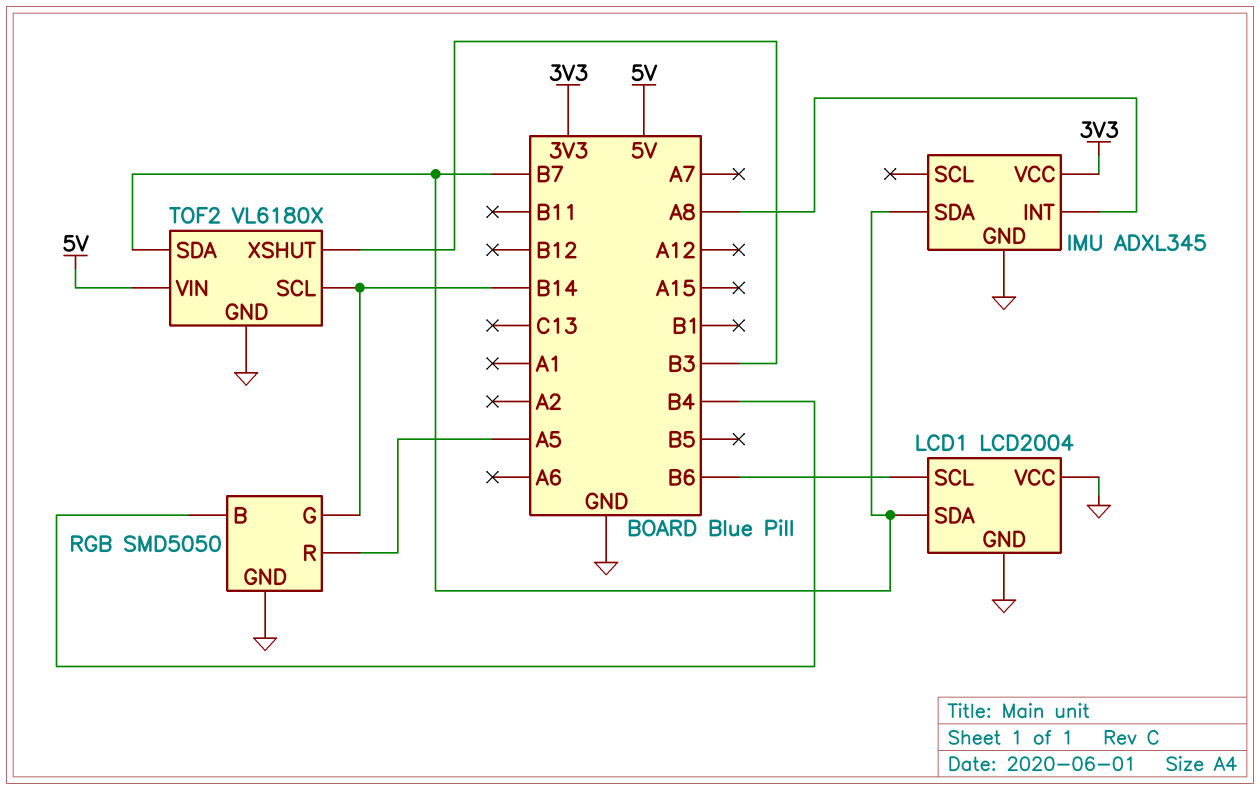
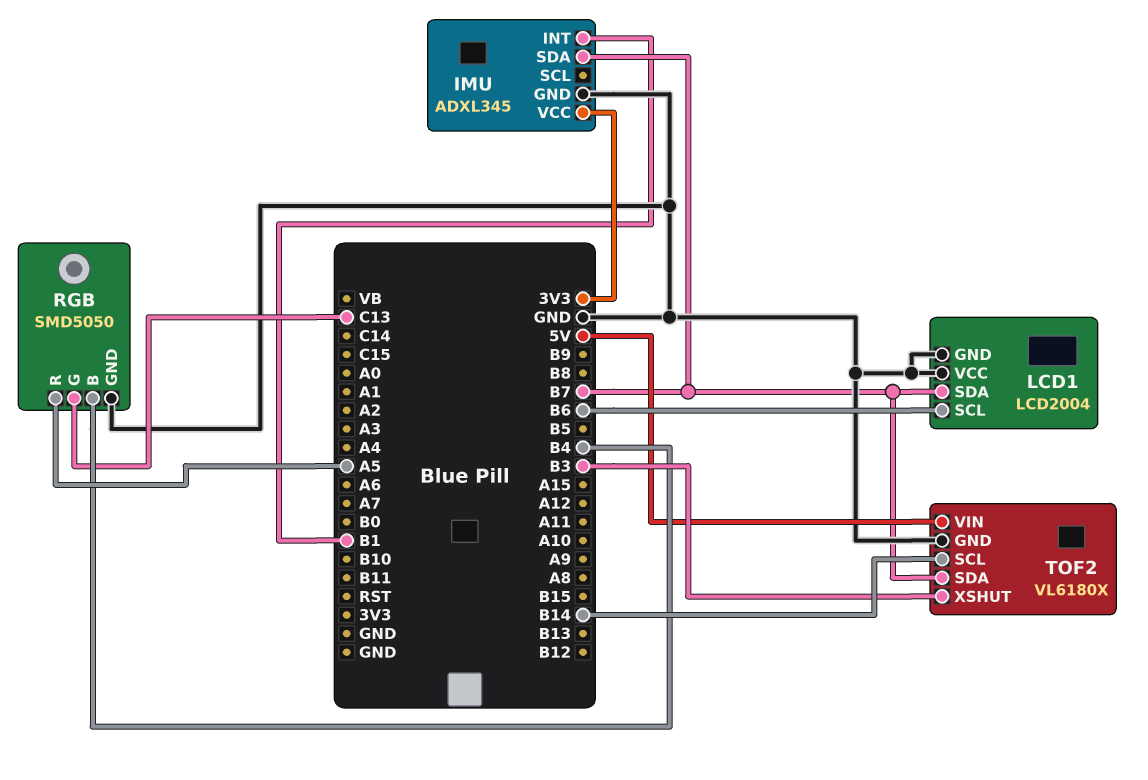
IMU pin INT: A8 -> B1
RGB pin G: B14 -> C13

